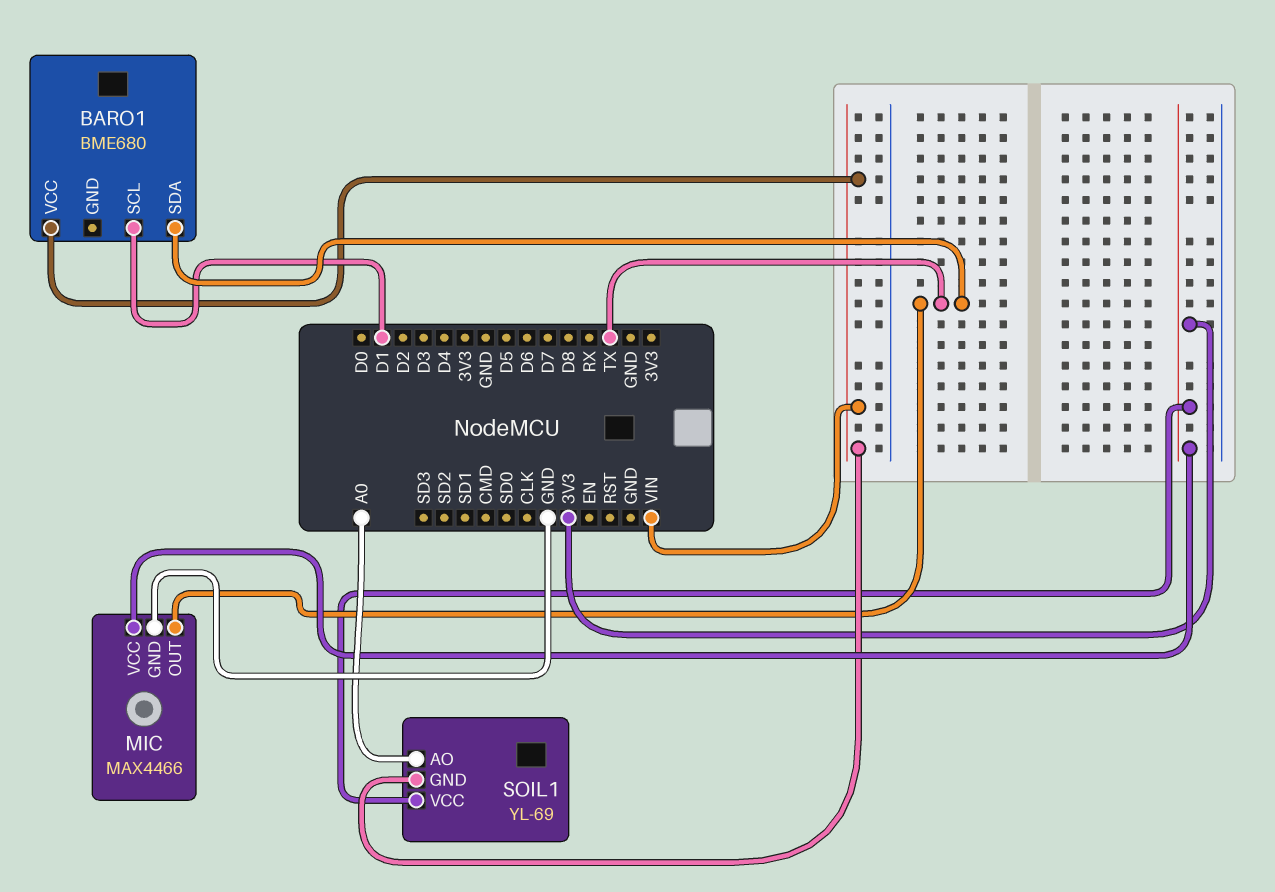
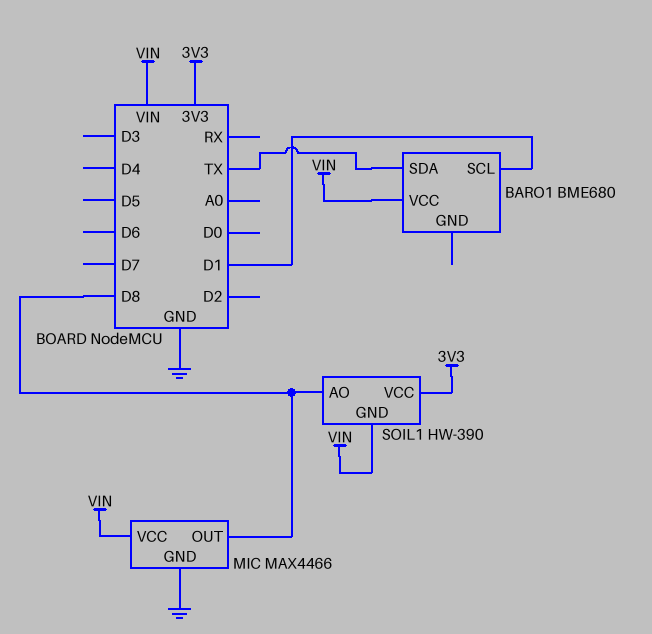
MIC pin OUT: TX -> D8
MIC pin VCC: 3V3 -> VIN
SOIL1: YL-69 -> HW-390
SOIL1 pin AO: A0 -> D8

